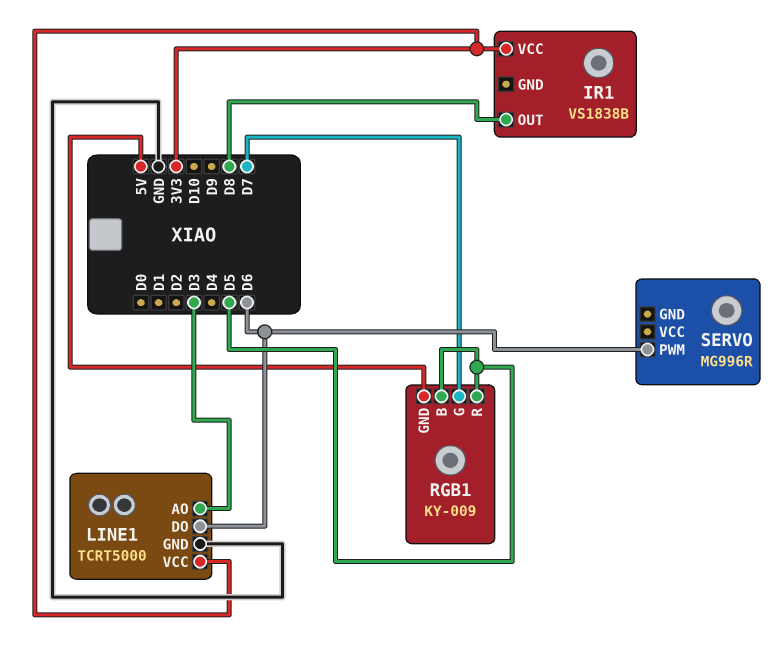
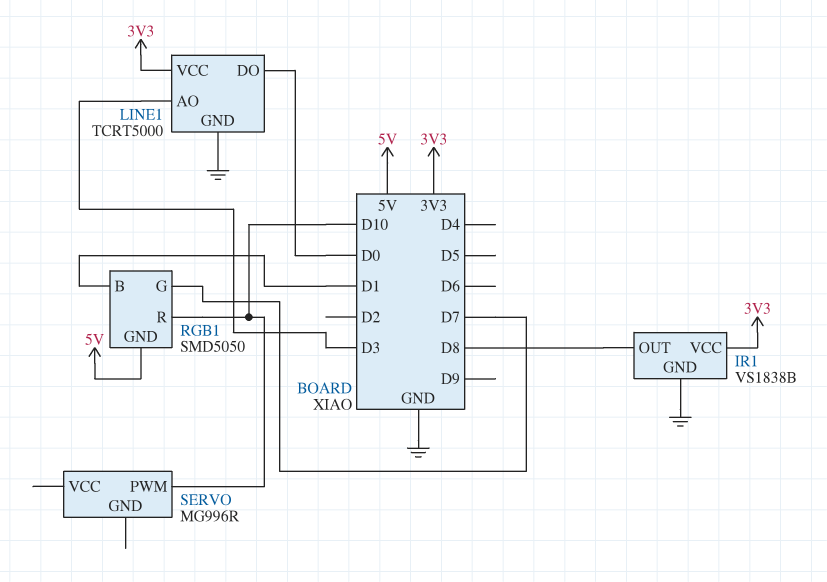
IR1 pin GND: none -> GND
LINE1 pin DO: D6 -> D0
RGB1: KY-009 -> SMD5050
RGB1 pin B: D5 -> D1
RGB1 pin R: D5 -> D10
SERVO pin PWM: D6 -> D10

